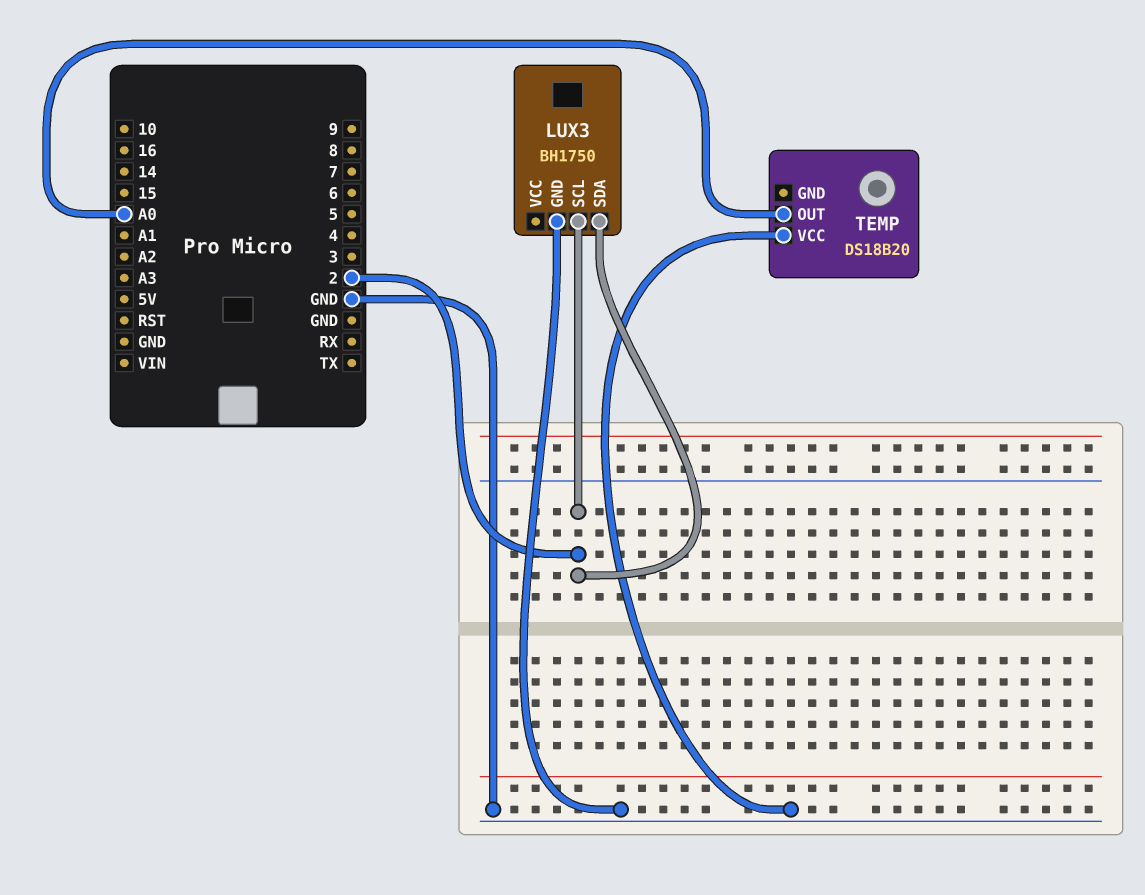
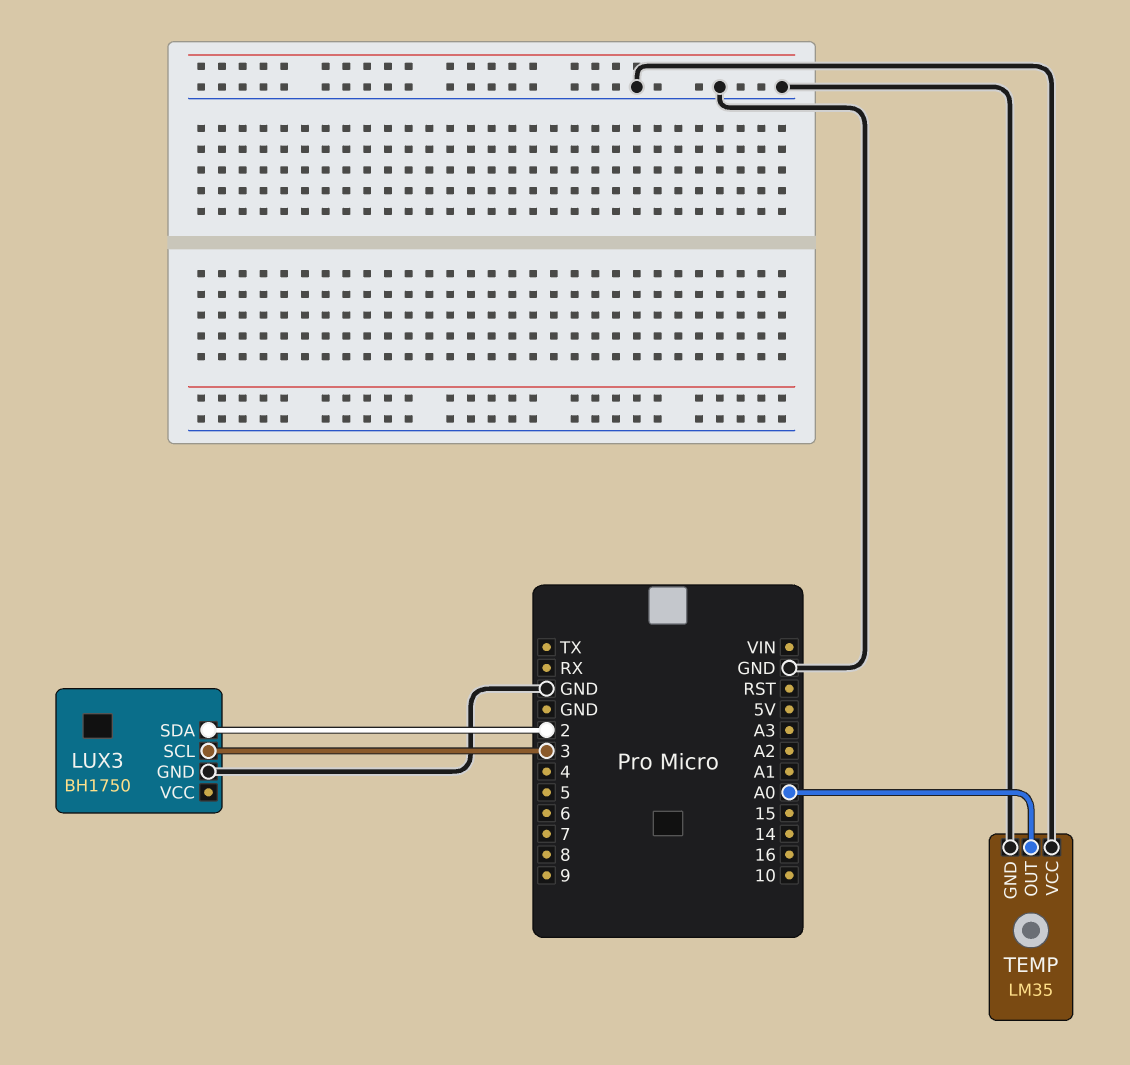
LUX3 pin SCL: 2 -> 3
TEMP: DS18B20 -> LM35
TEMP pin GND: none -> GND

